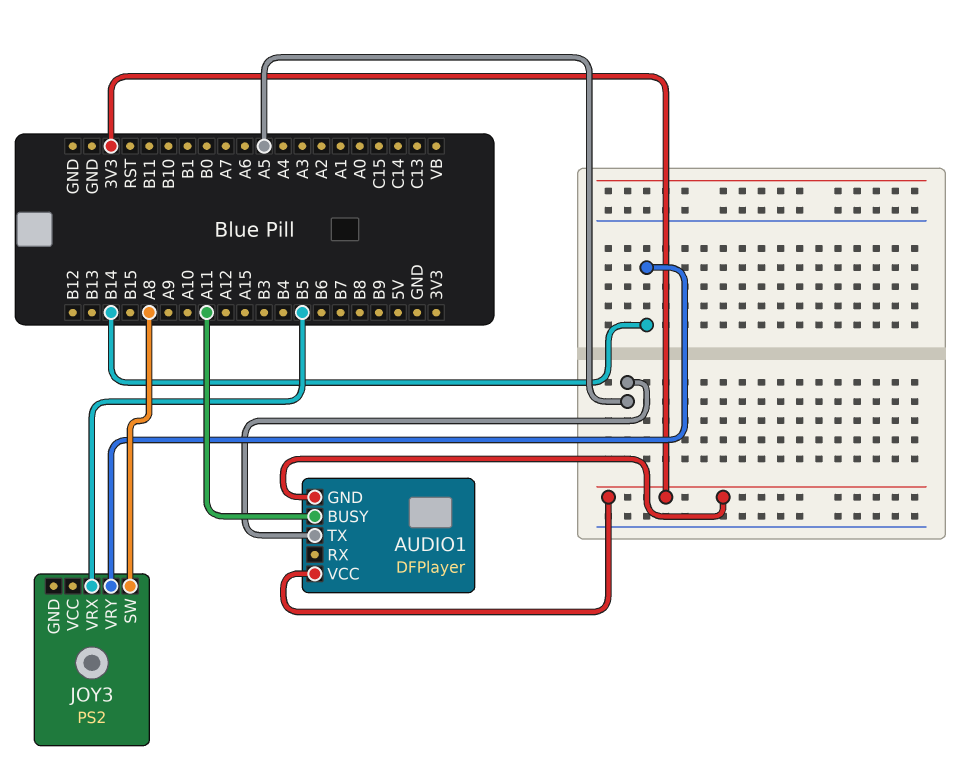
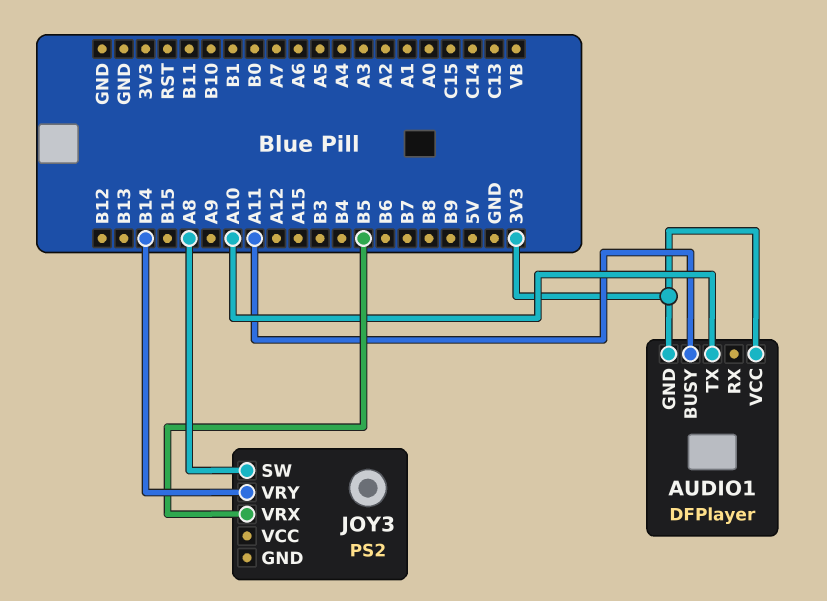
AUDIO1 pin TX: A5 -> A10

